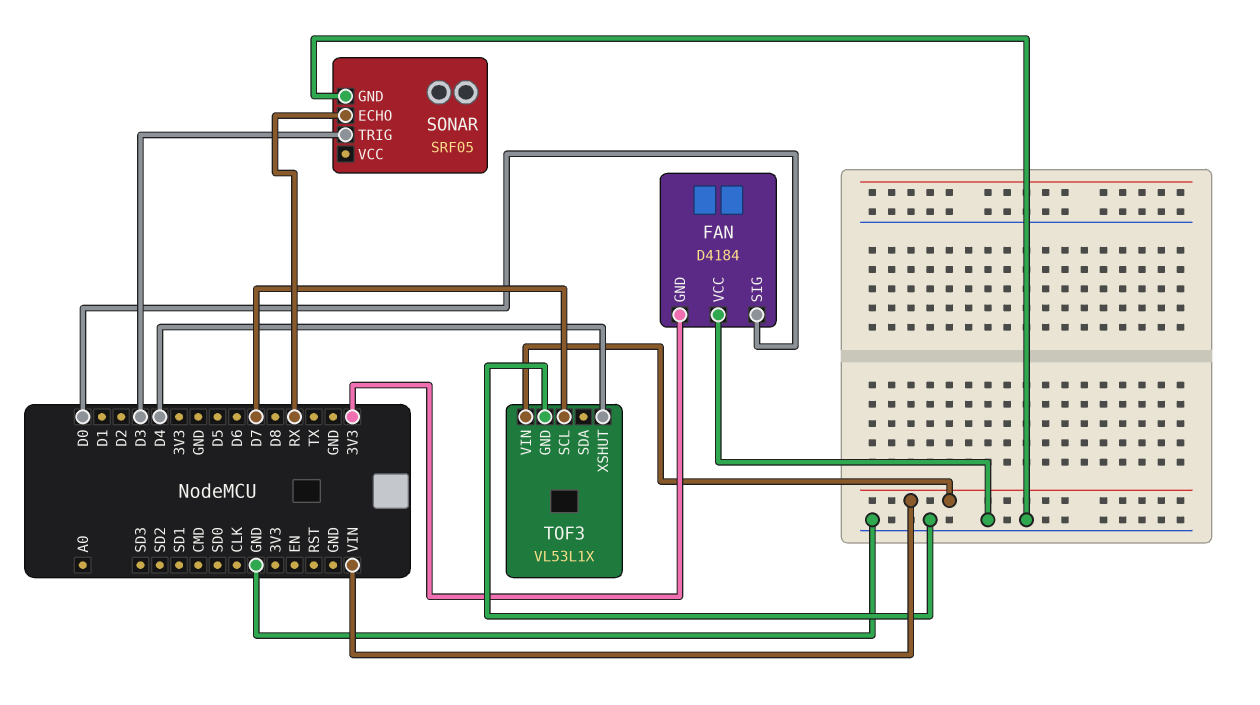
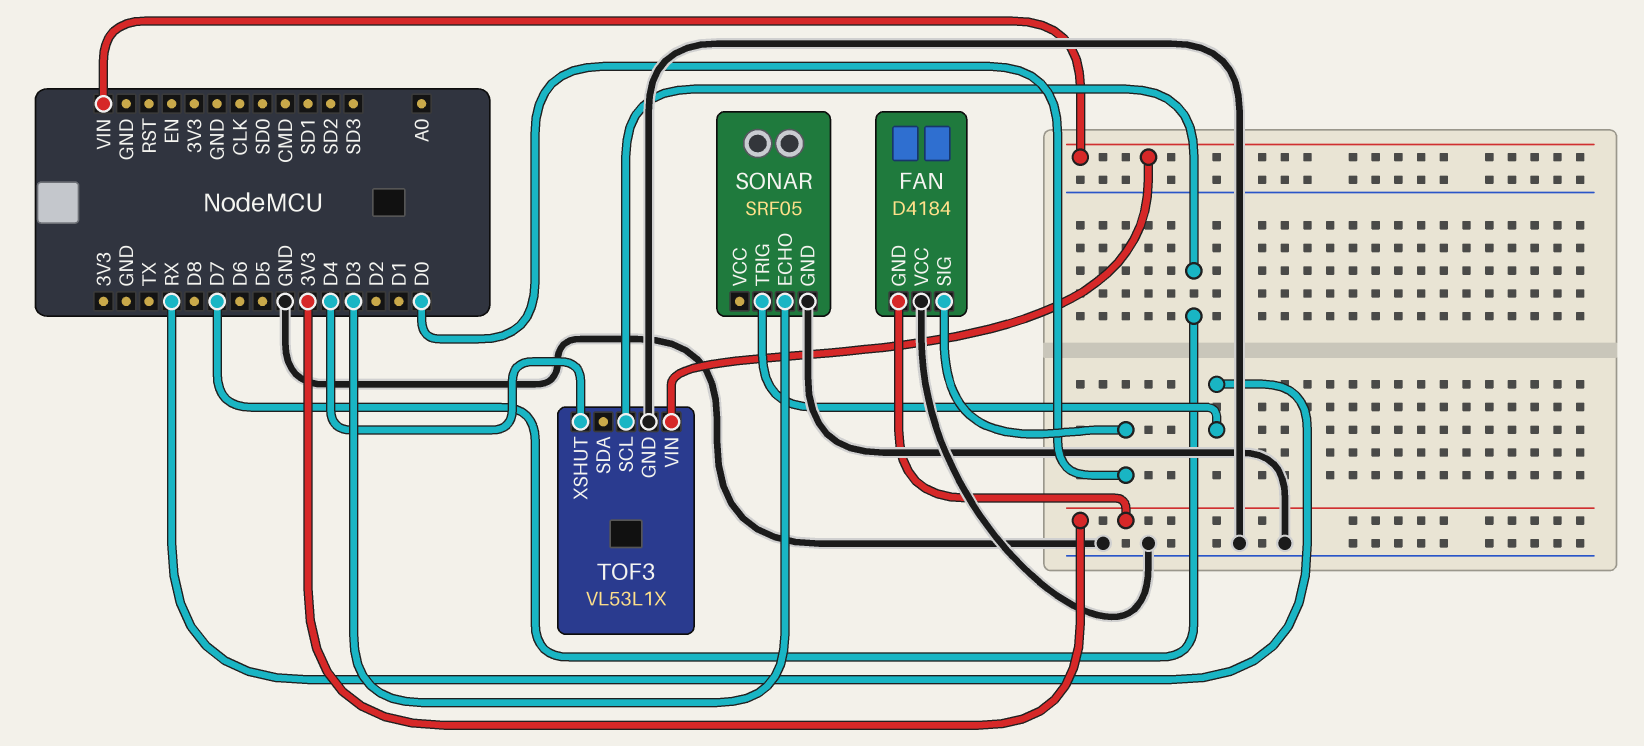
SONAR pin ECHO: RX -> D3
SONAR pin TRIG: D3 -> RX

